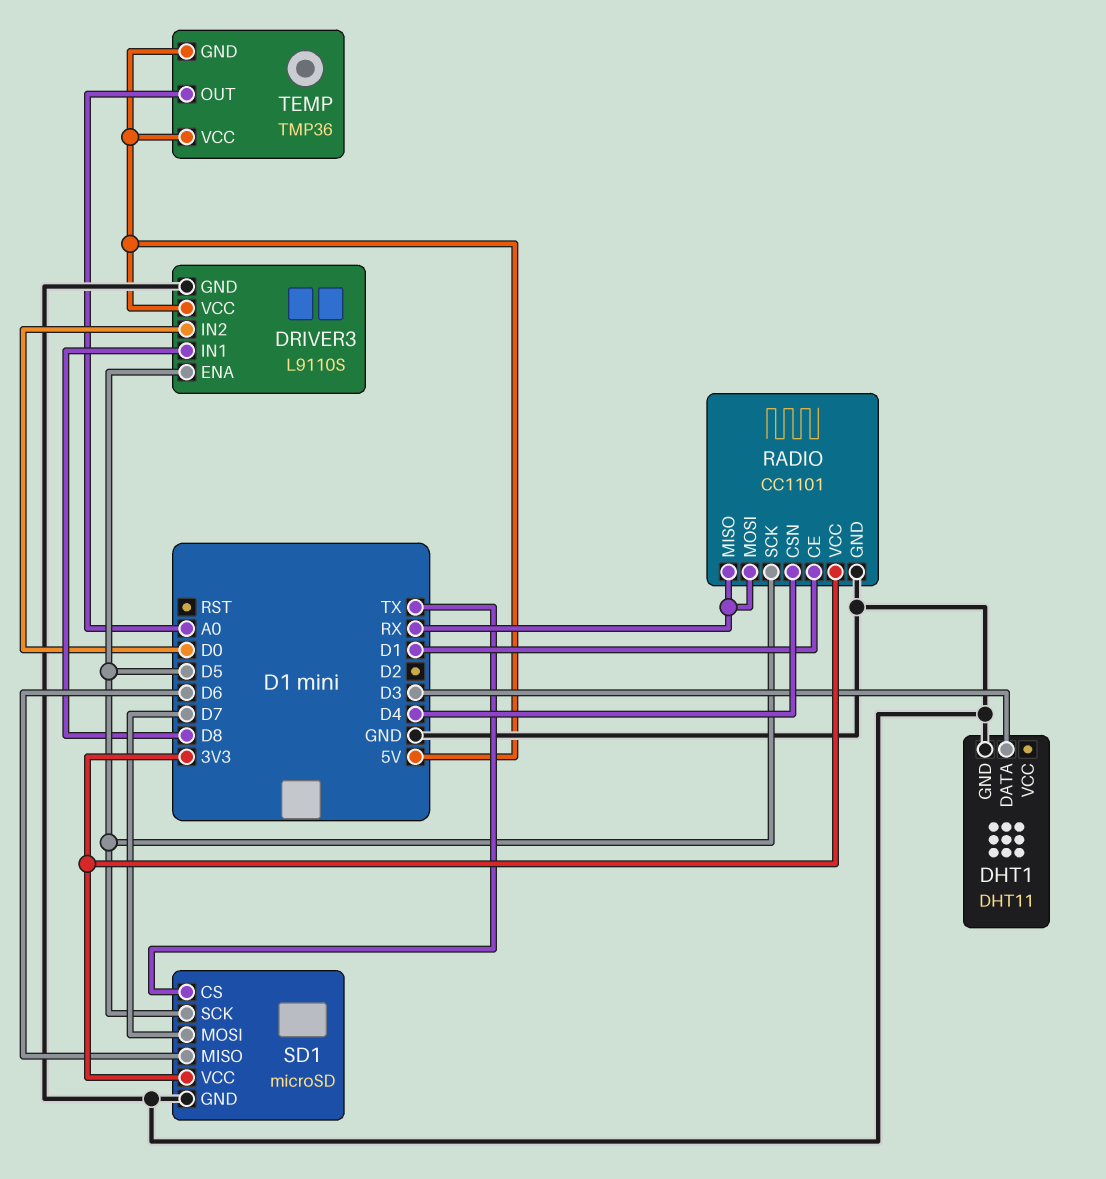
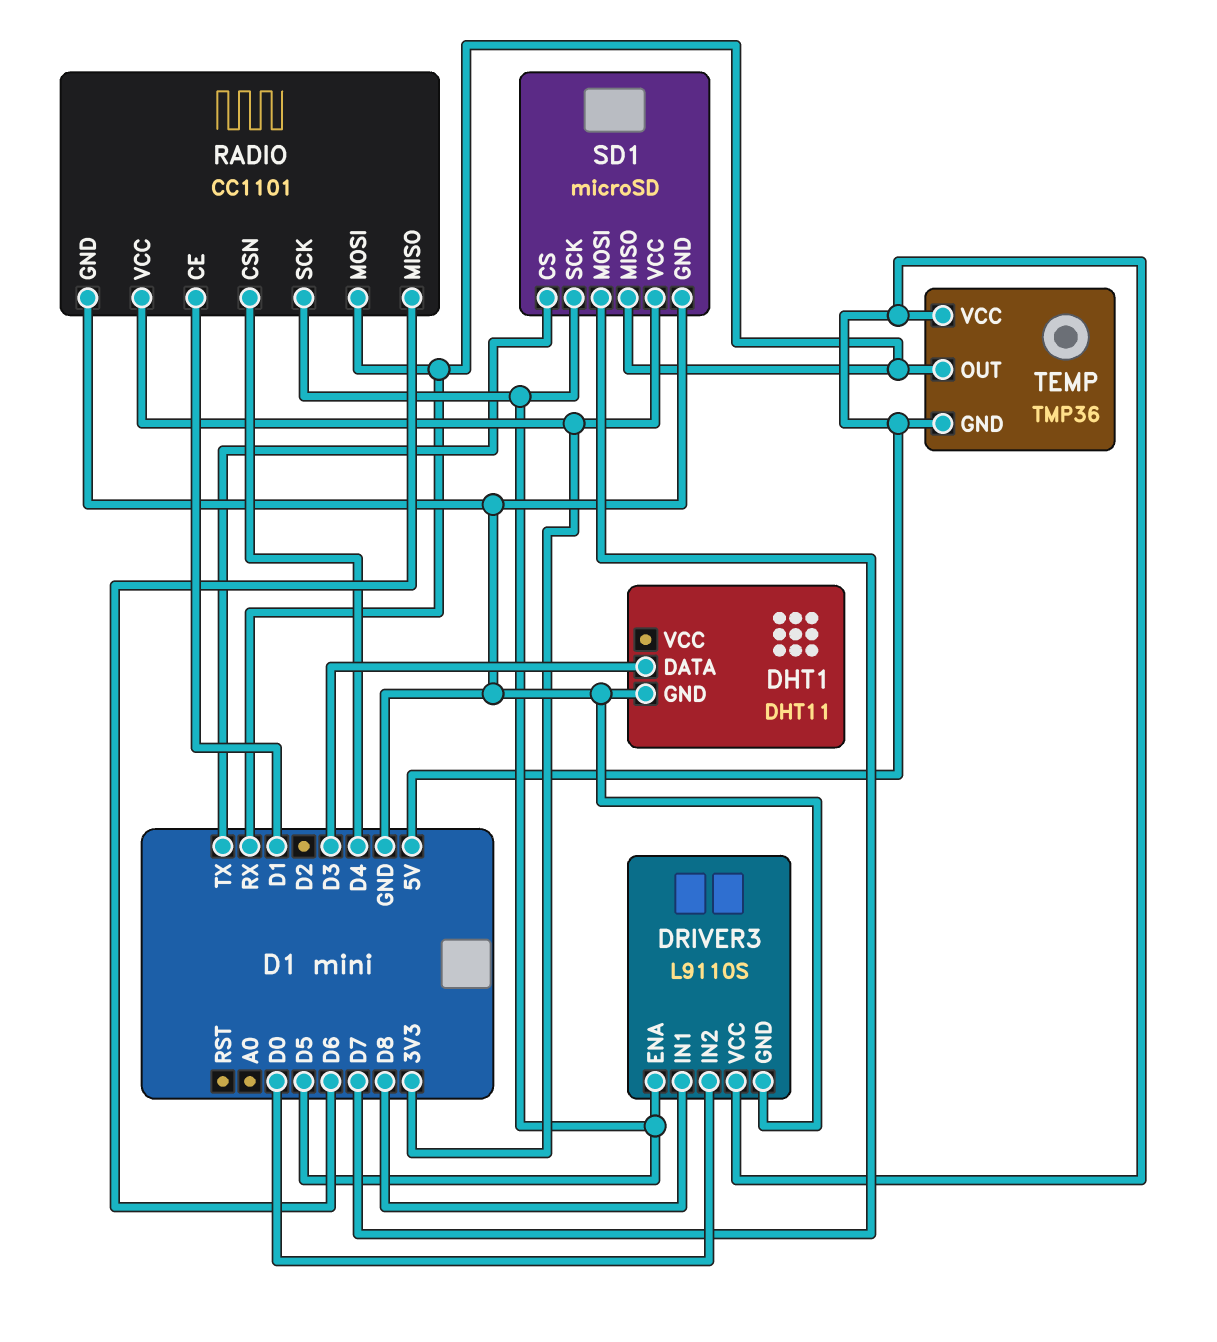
RADIO pin MISO: RX -> D6
SD1 pin MISO: D6 -> RX
TEMP pin OUT: A0 -> RX

